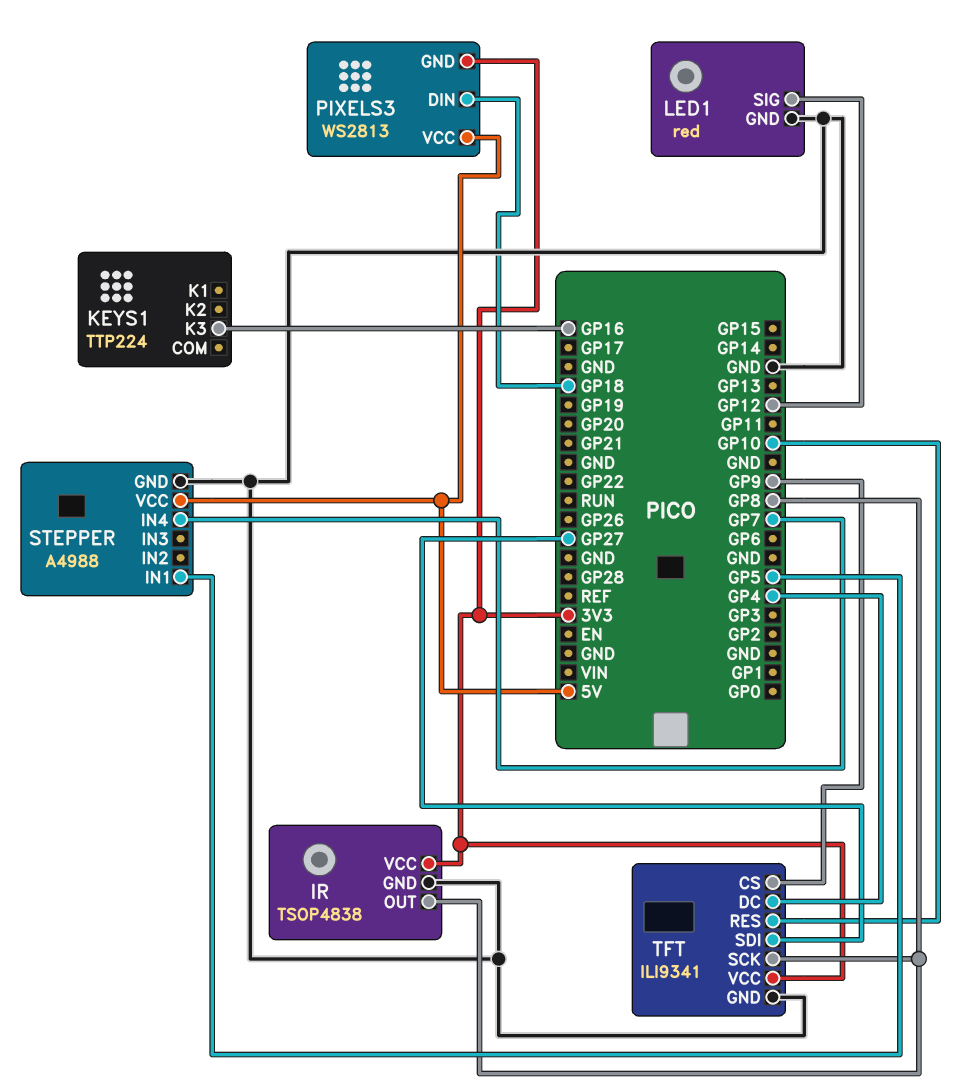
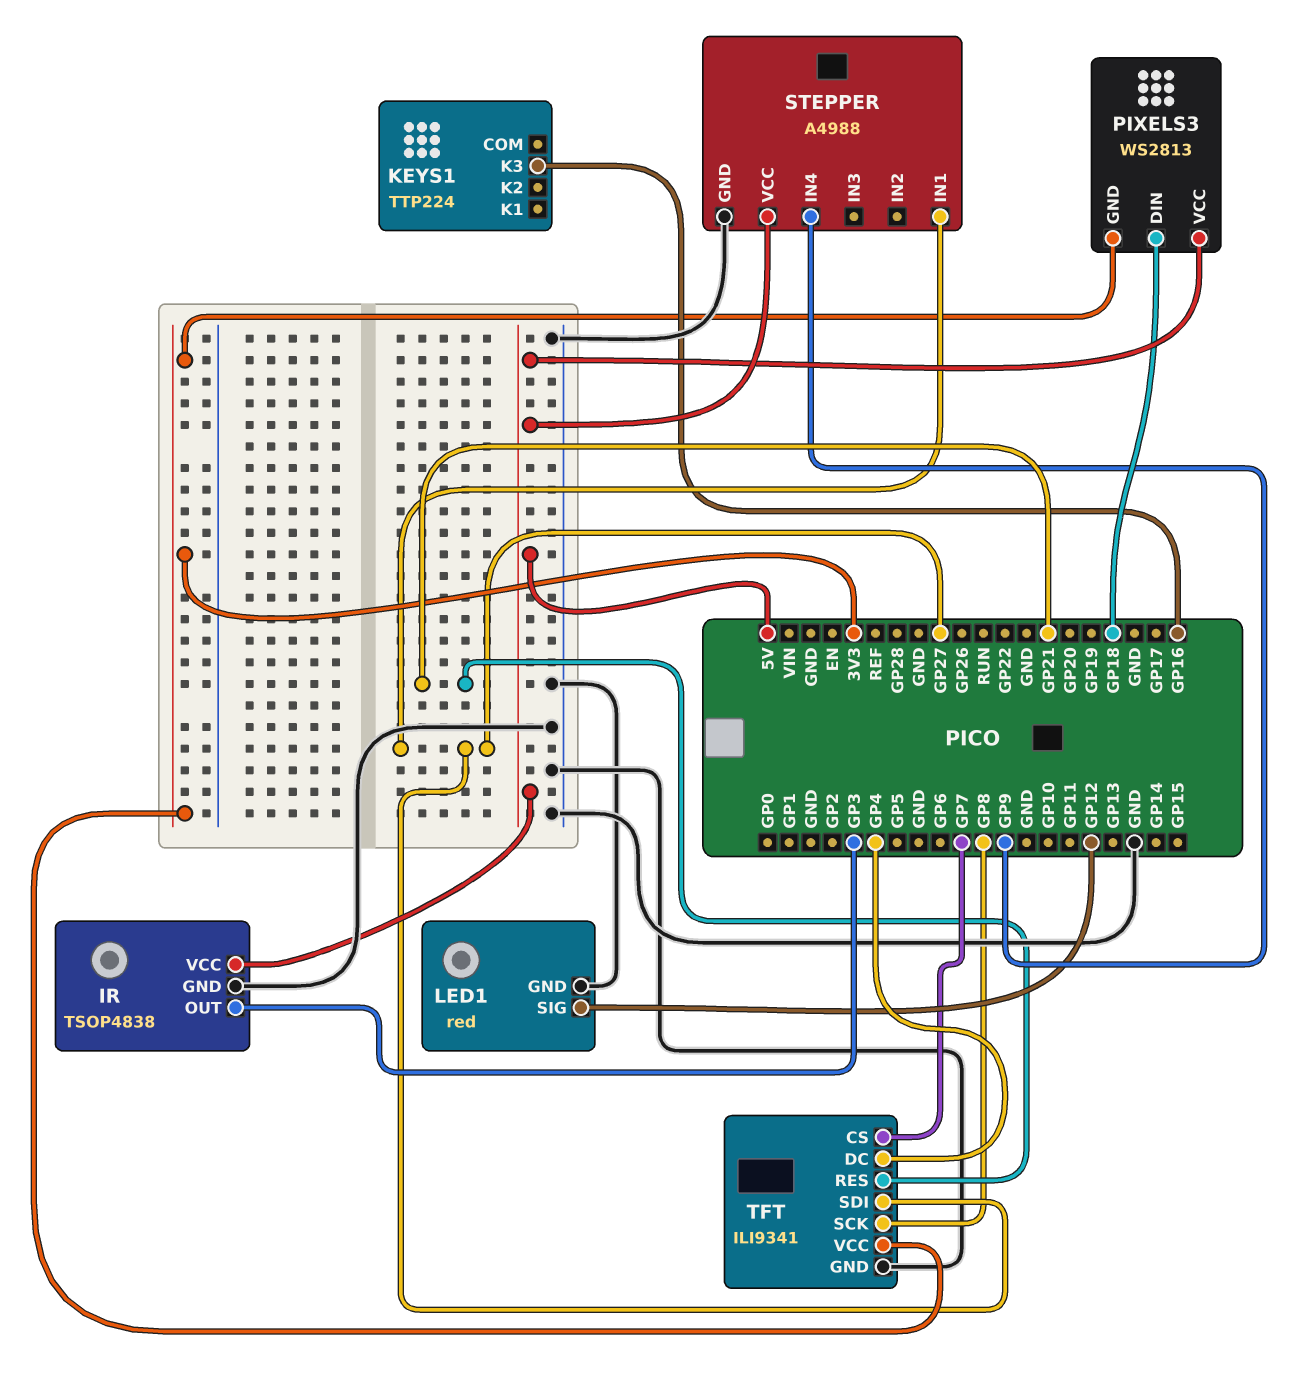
IR pin OUT: GP8 -> GP3
IR pin VCC: 3V3 -> 5V
STEPPER pin IN1: GP5 -> GP27
STEPPER pin IN4: GP7 -> GP9
TFT pin CS: GP9 -> GP7
TFT pin RES: GP10 -> GP21

